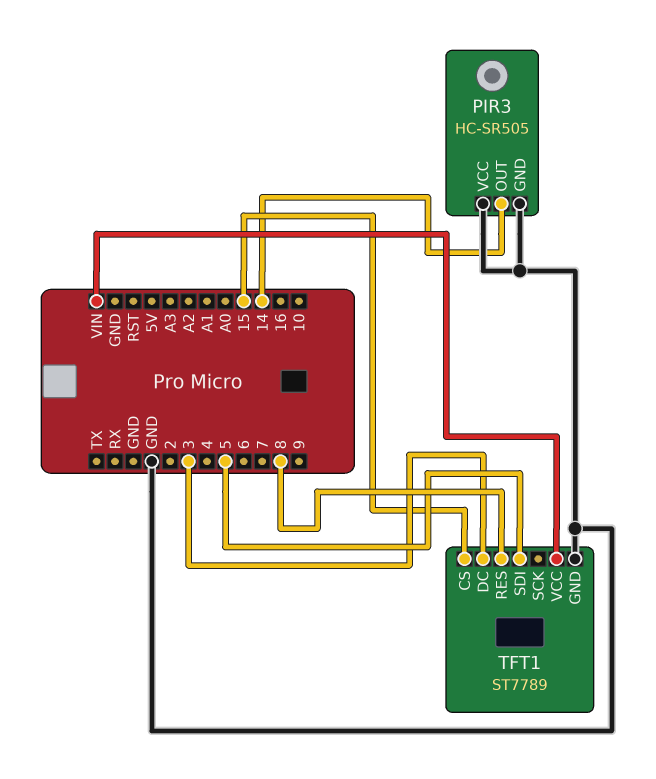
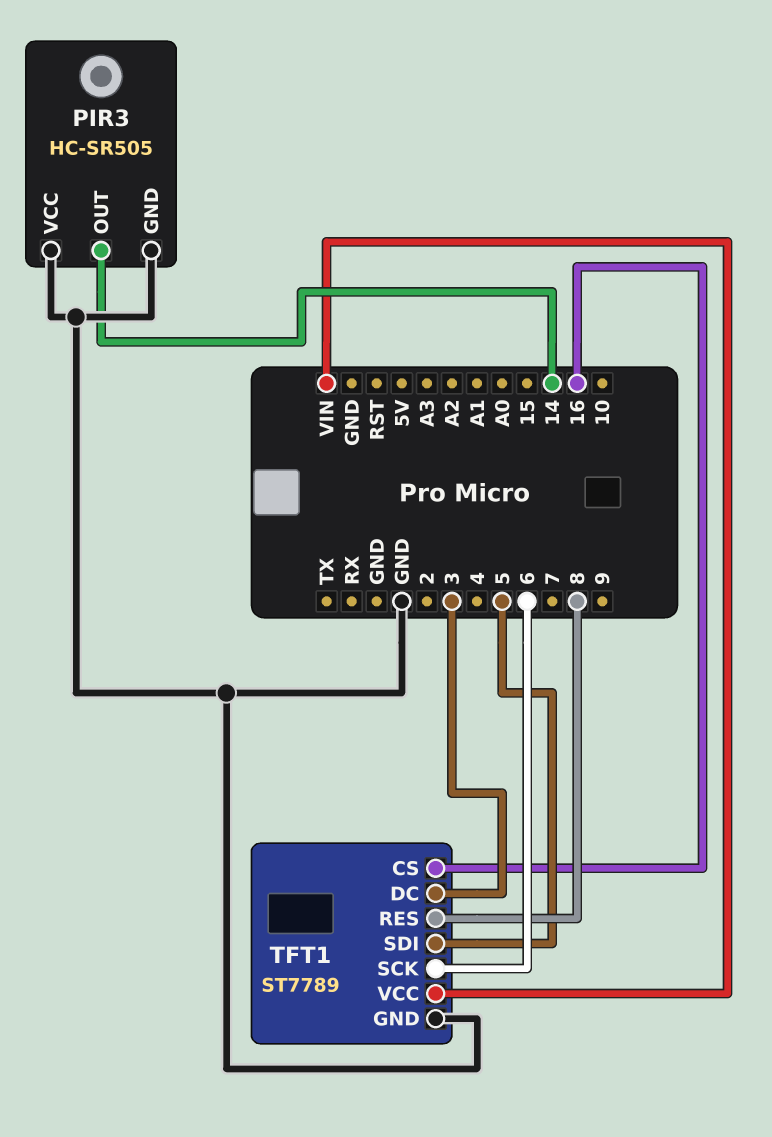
TFT1 pin CS: 15 -> 16
TFT1 pin SCK: none -> 6

